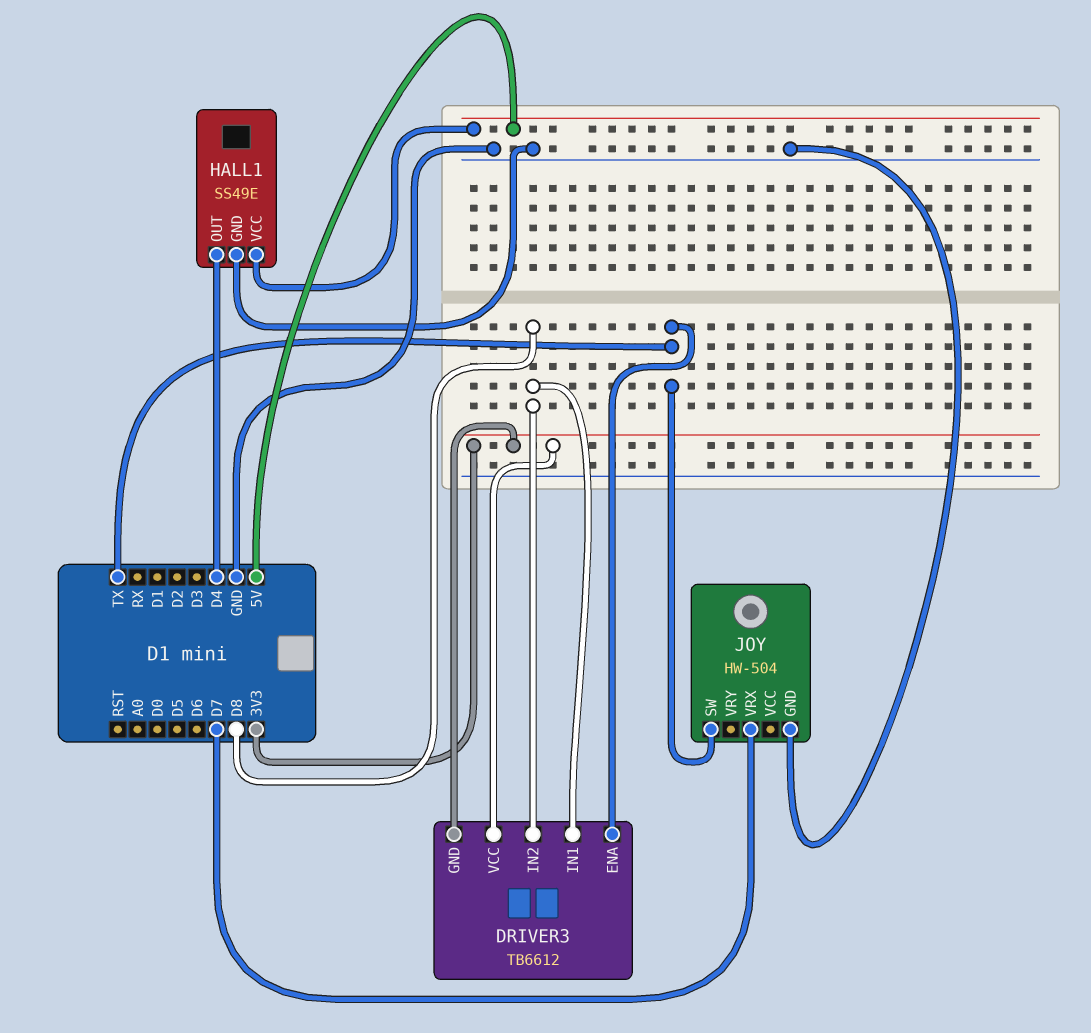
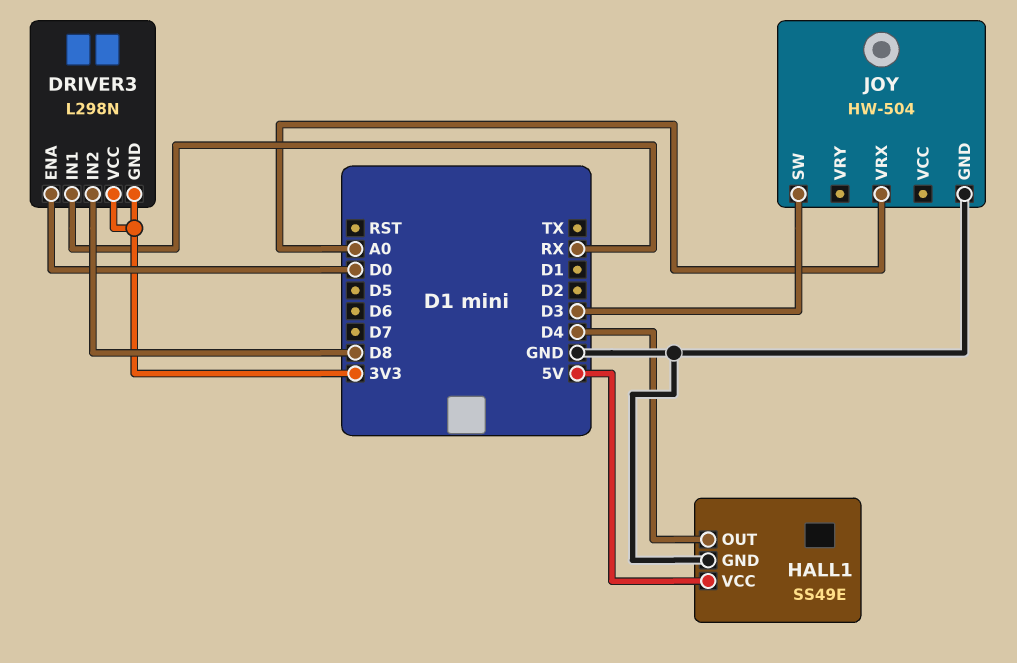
DRIVER3: TB6612 -> L298N
DRIVER3 pin ENA: TX -> D0
DRIVER3 pin IN1: D8 -> RX
JOY pin SW: TX -> D3
JOY pin VRX: D7 -> A0

